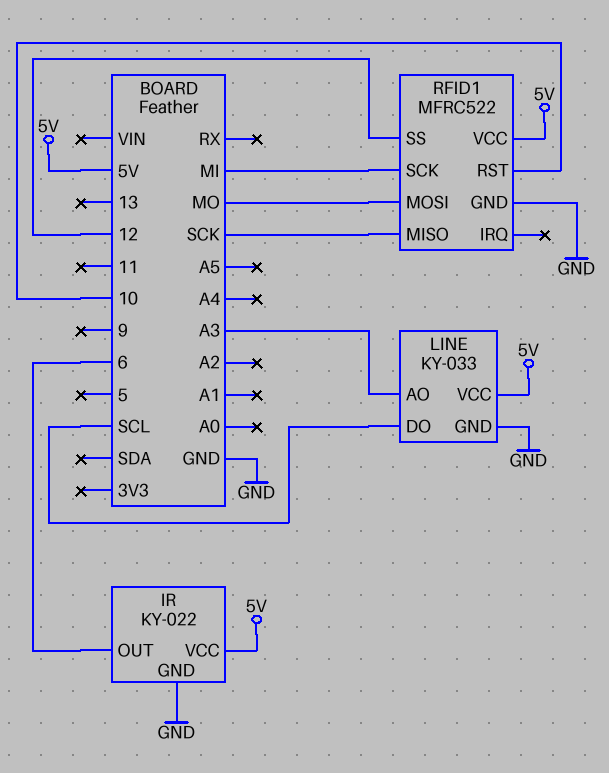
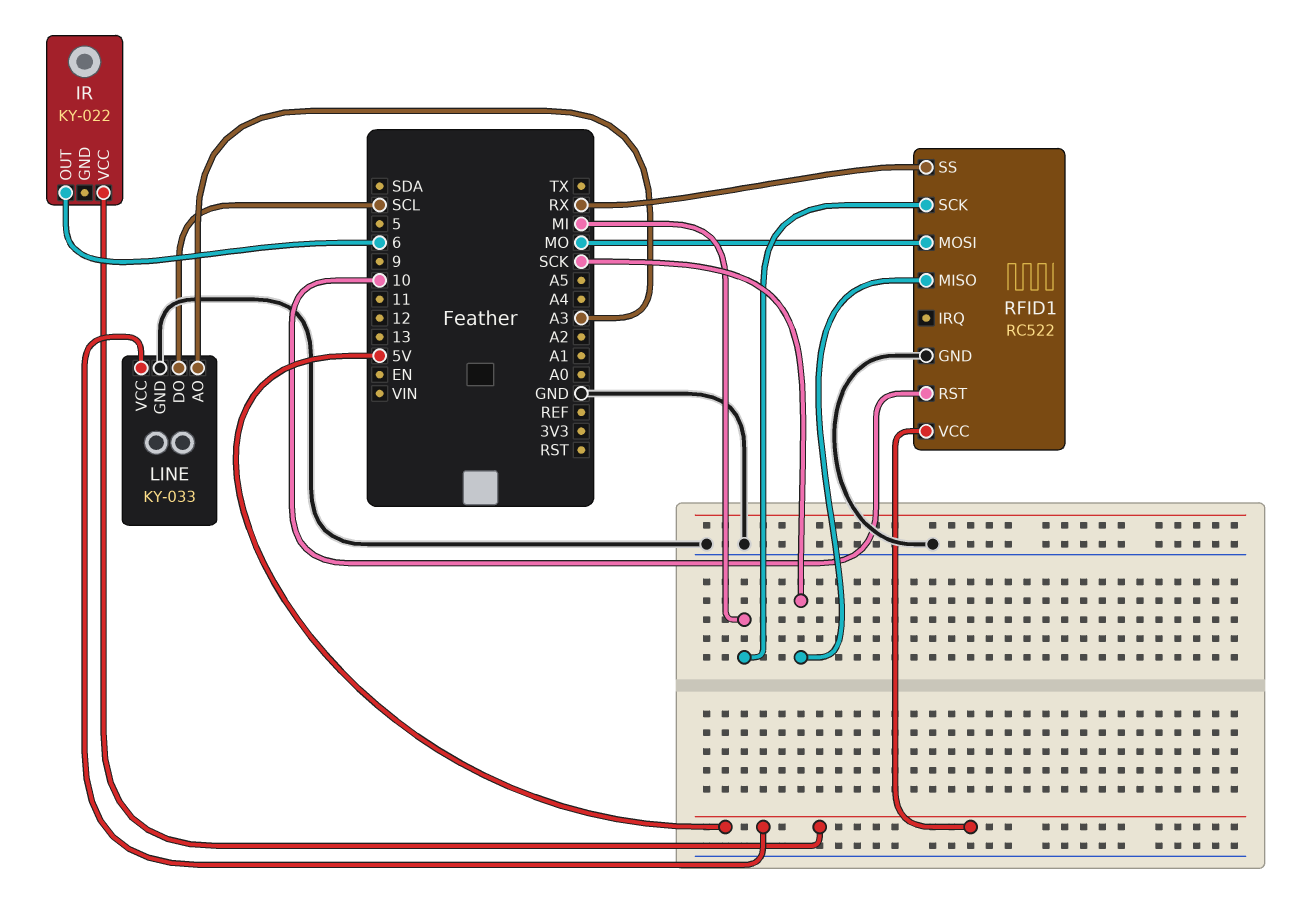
IR pin GND: GND -> none
RFID1: MFRC522 -> RC522
RFID1 pin SS: 12 -> RX

